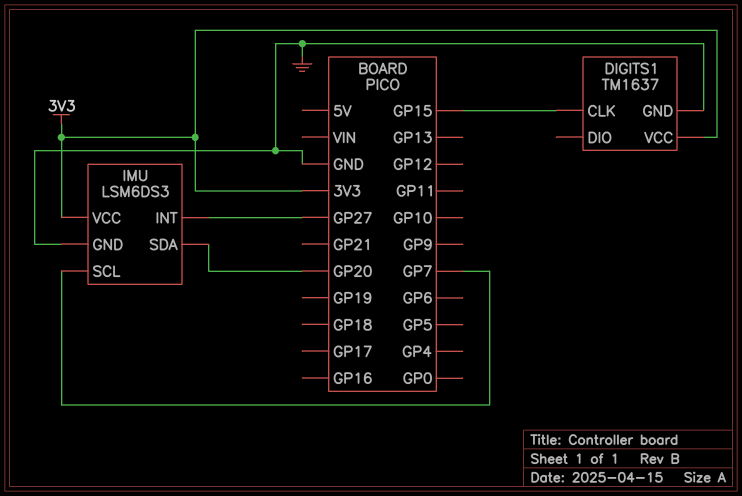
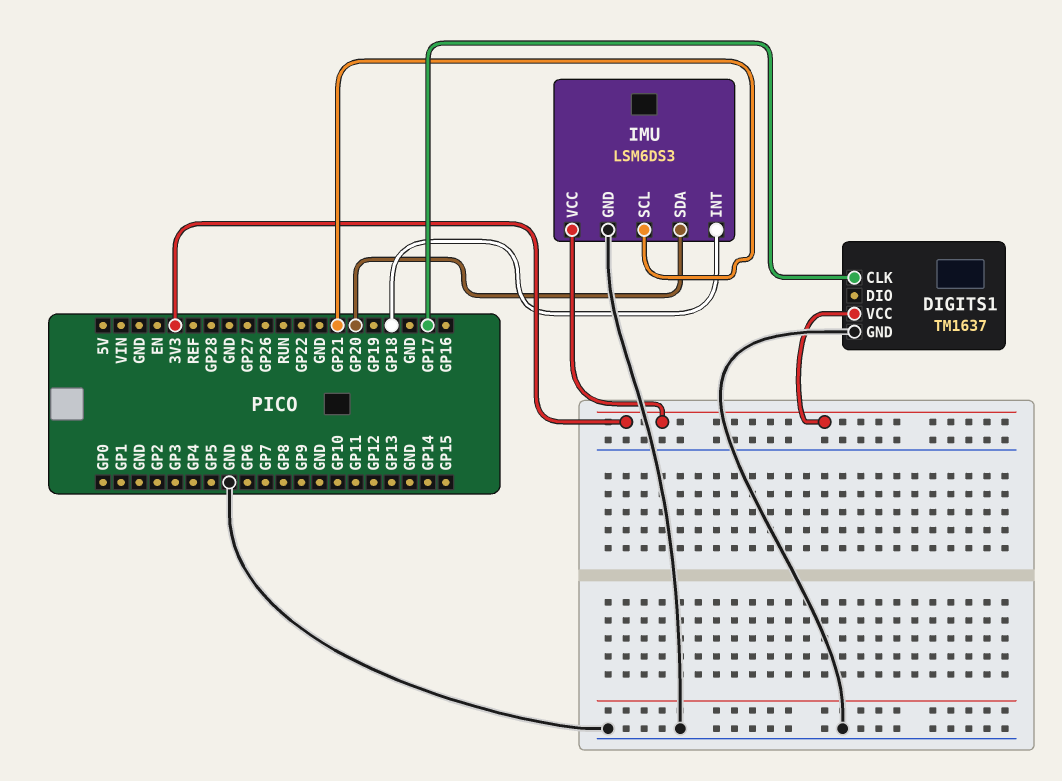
DIGITS1 pin CLK: GP15 -> GP17
IMU pin INT: GP27 -> GP18
IMU pin SCL: GP7 -> GP21

